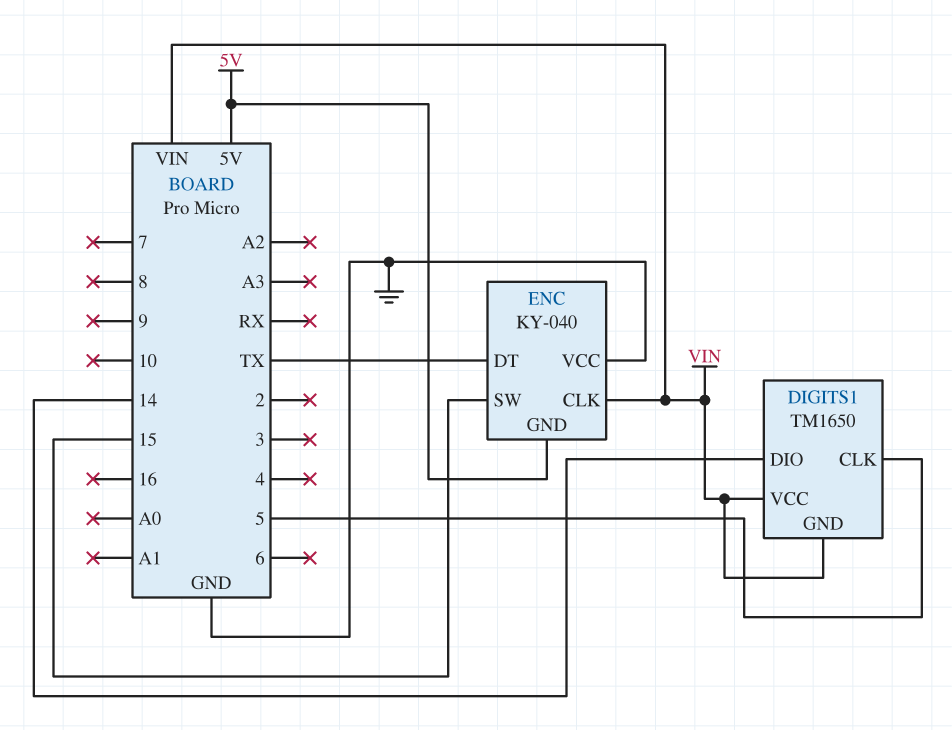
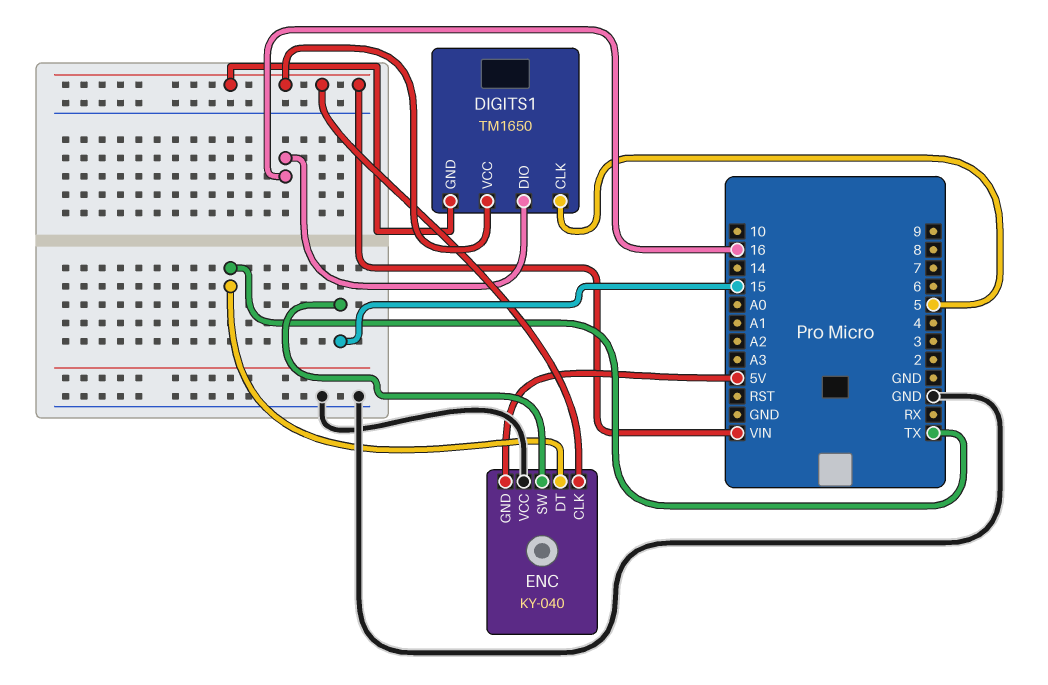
DIGITS1 pin DIO: 14 -> 16

